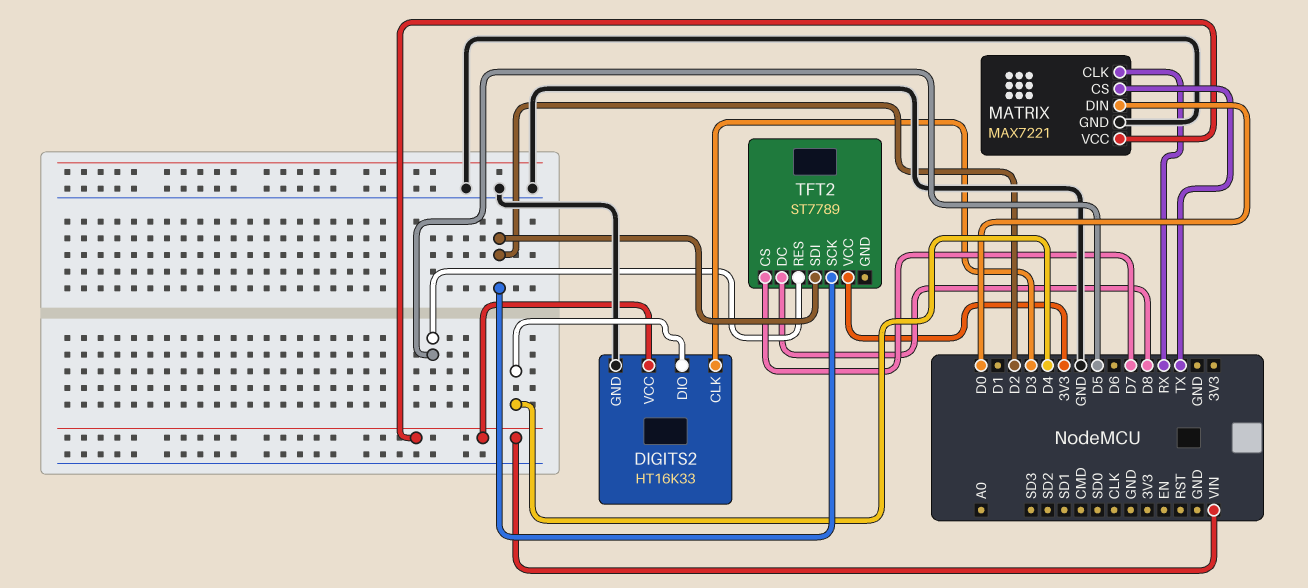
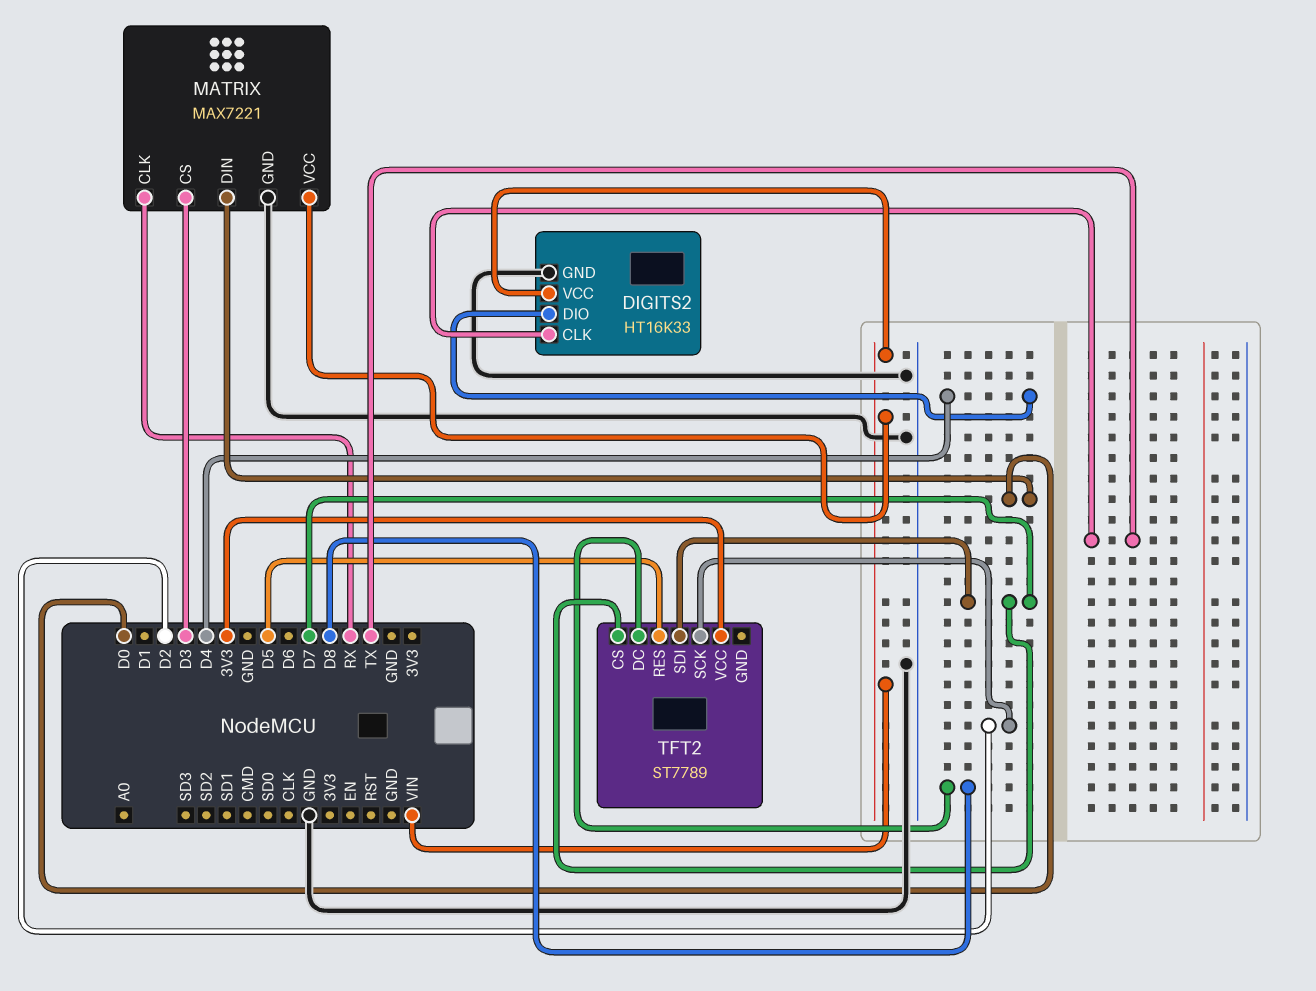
DIGITS2 pin CLK: D3 -> TX
MATRIX pin CS: TX -> D3
TFT2 pin SDI: D2 -> D7

